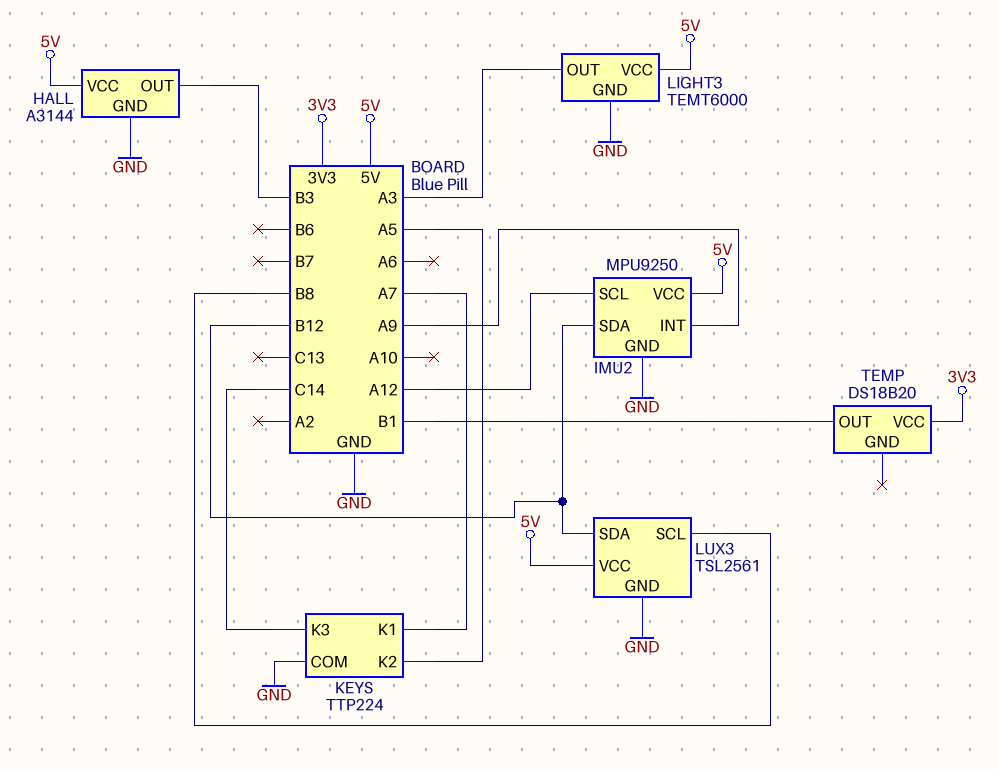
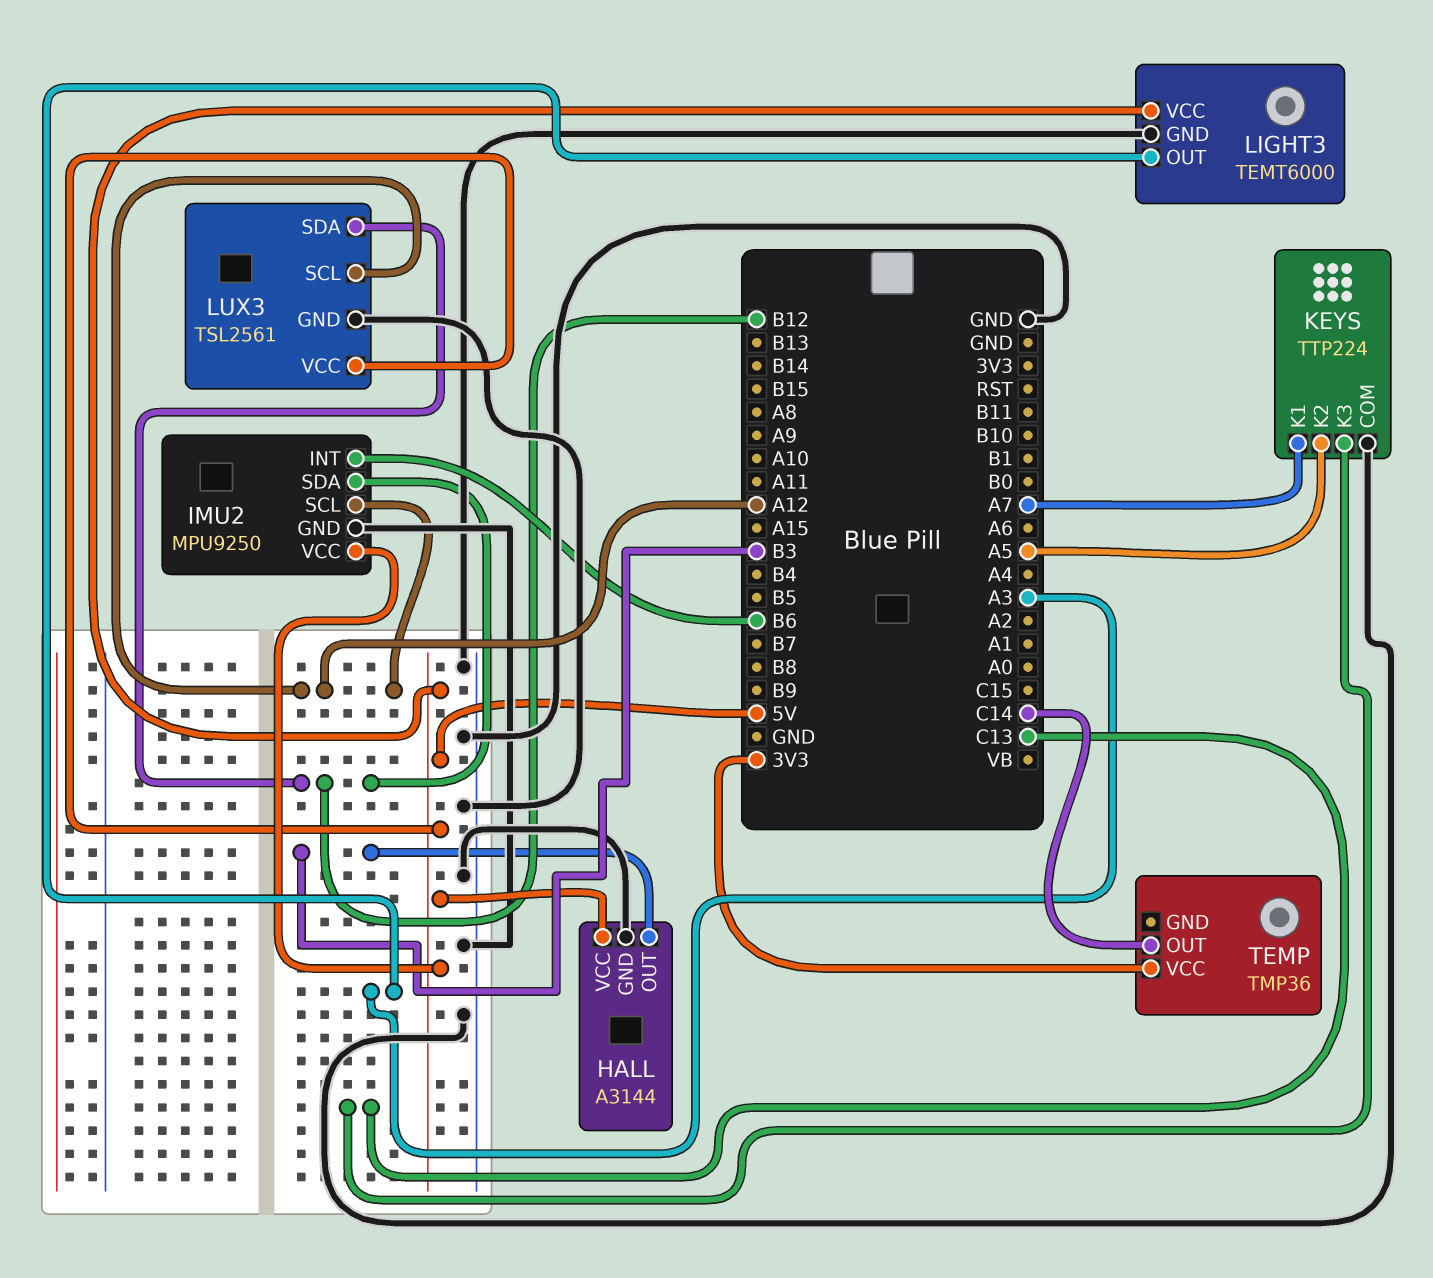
IMU2 pin INT: A9 -> B6
KEYS pin K3: C14 -> C13
LUX3 pin SCL: B8 -> A12
TEMP: DS18B20 -> TMP36
TEMP pin OUT: B1 -> C14

